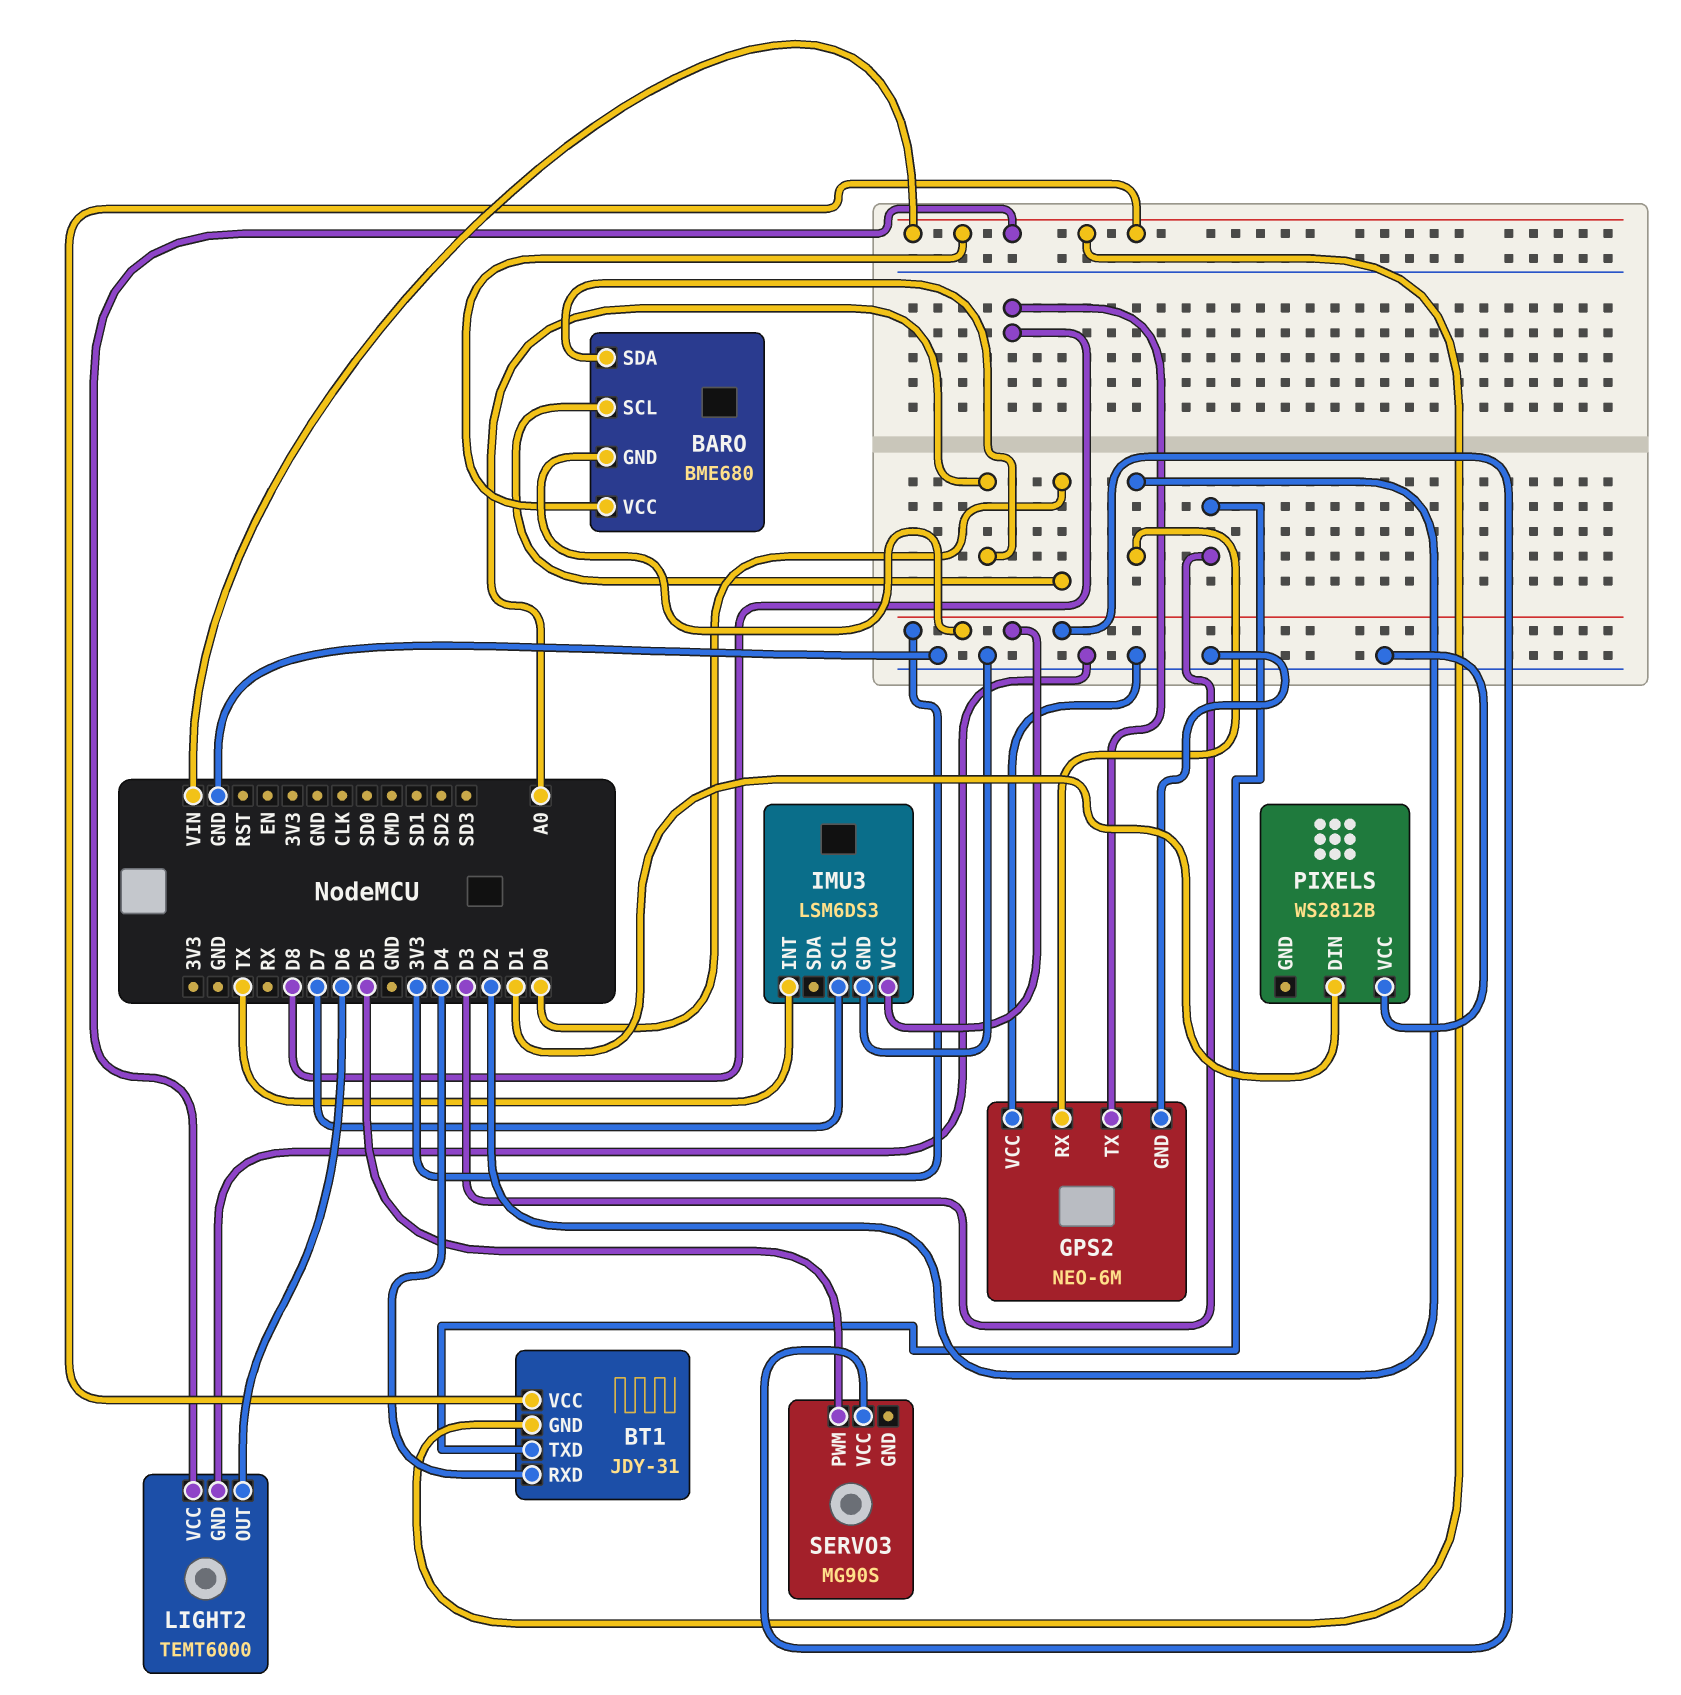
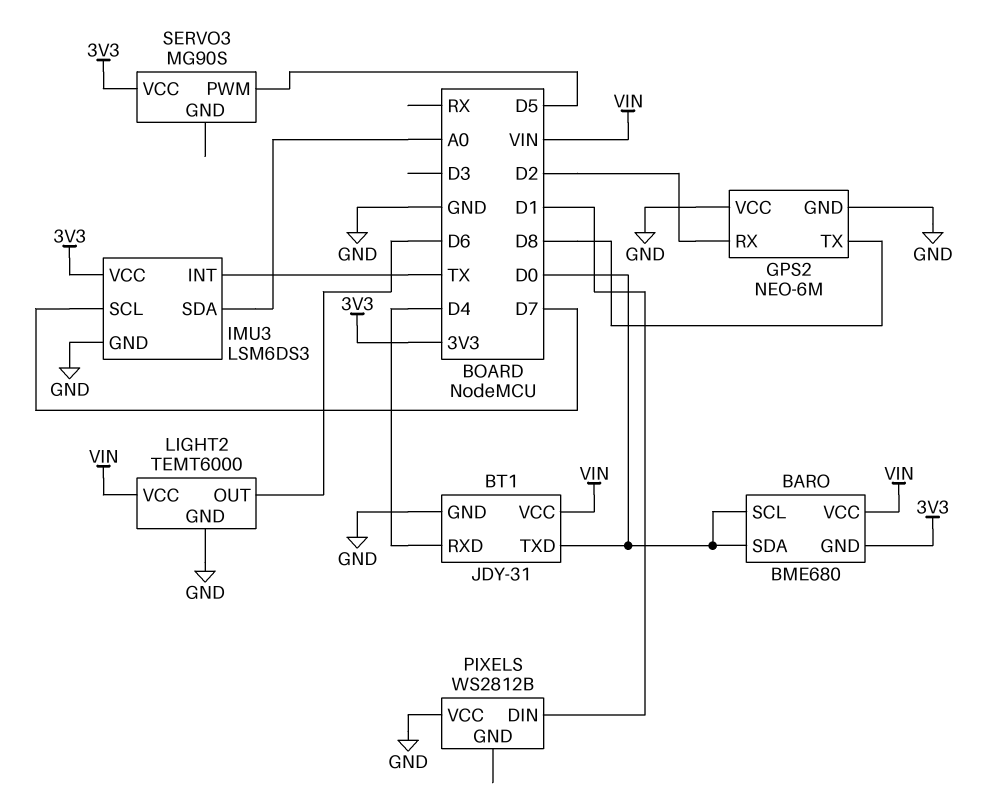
BARO pin SDA: A0 -> D0
BT1 pin GND: VIN -> GND
BT1 pin TXD: D3 -> D0
IMU3 pin SDA: none -> A0

